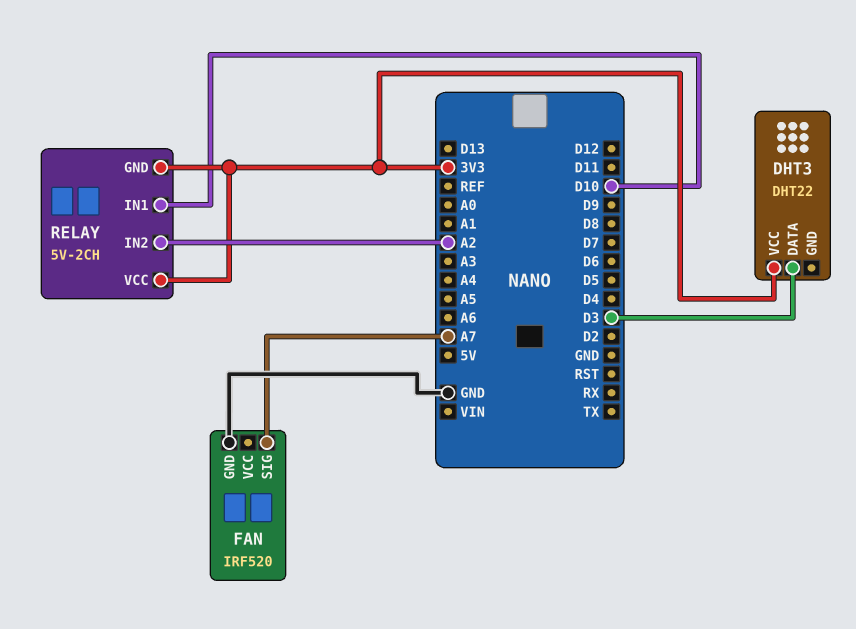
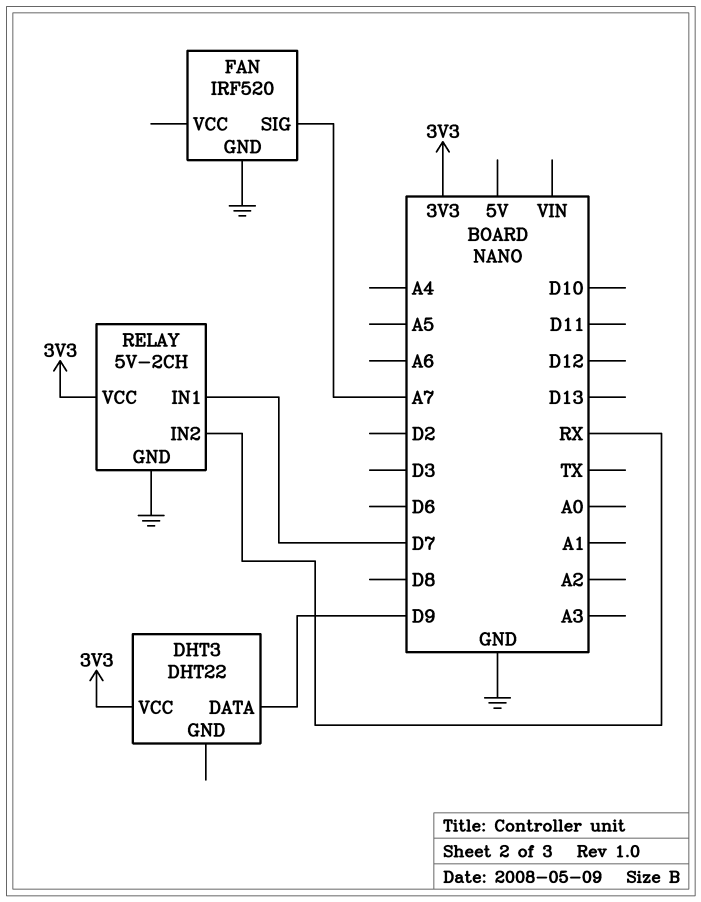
DHT3 pin DATA: D3 -> D9
RELAY pin GND: 3V3 -> GND
RELAY pin IN1: D10 -> D7
RELAY pin IN2: A2 -> RX

